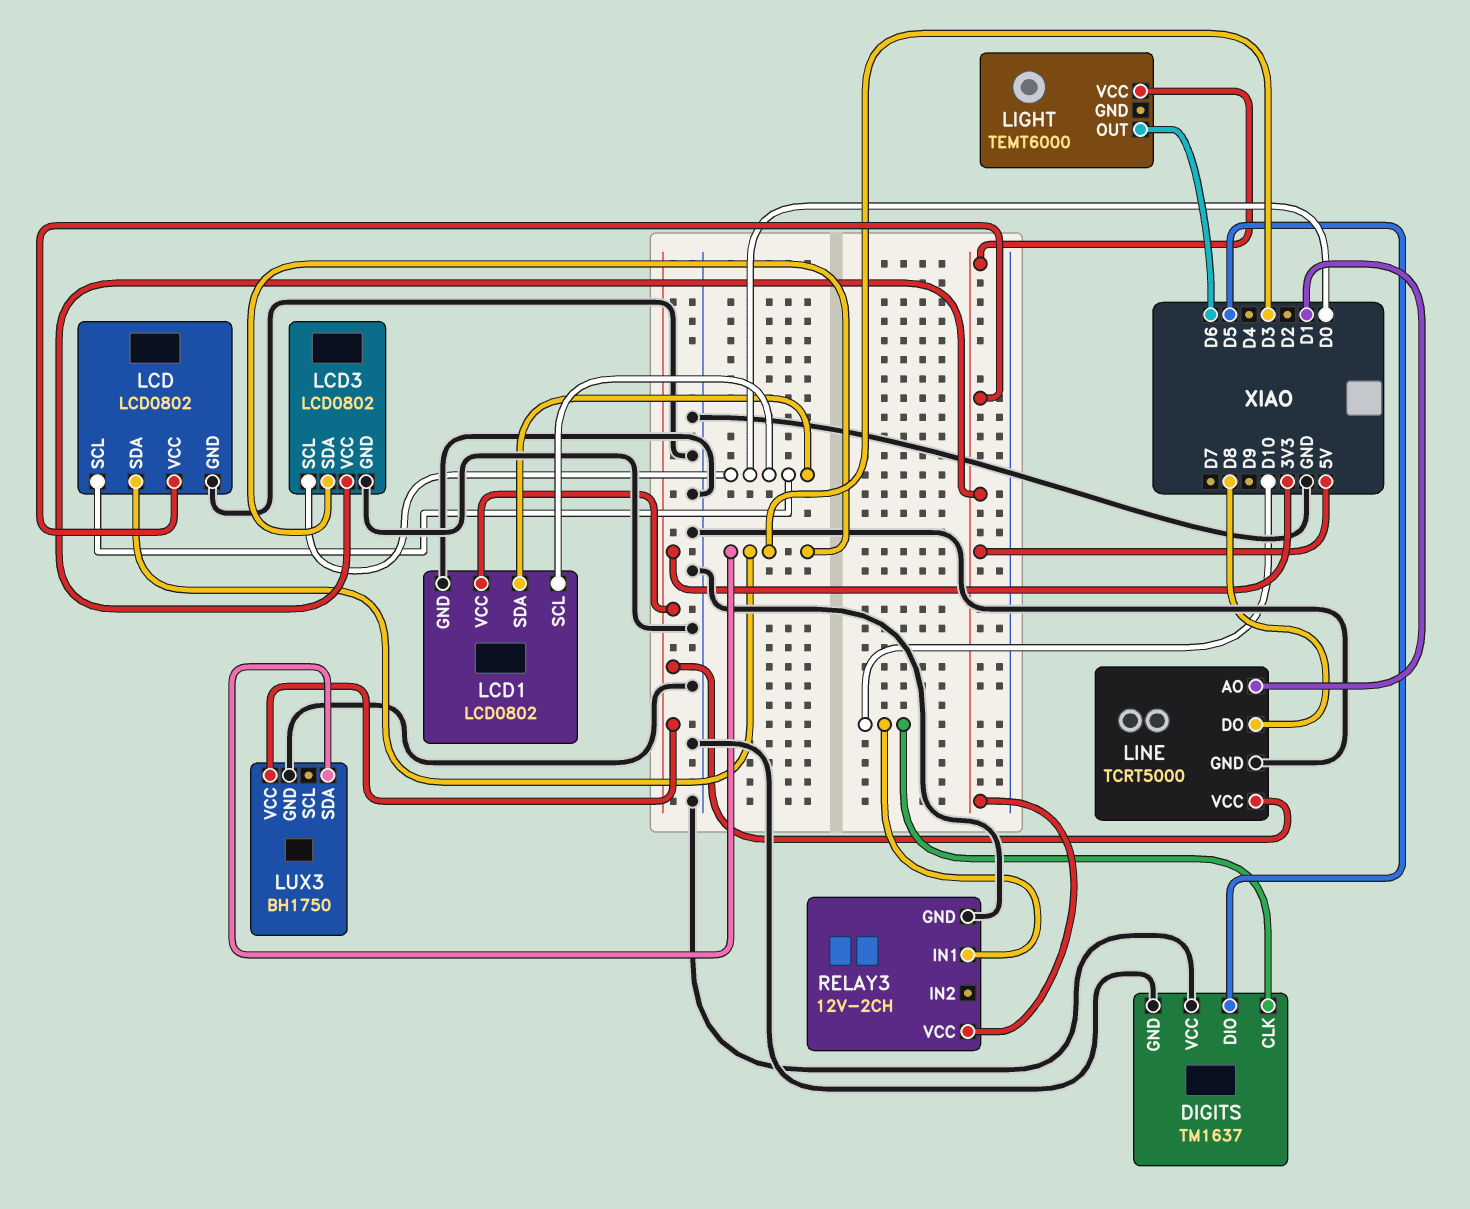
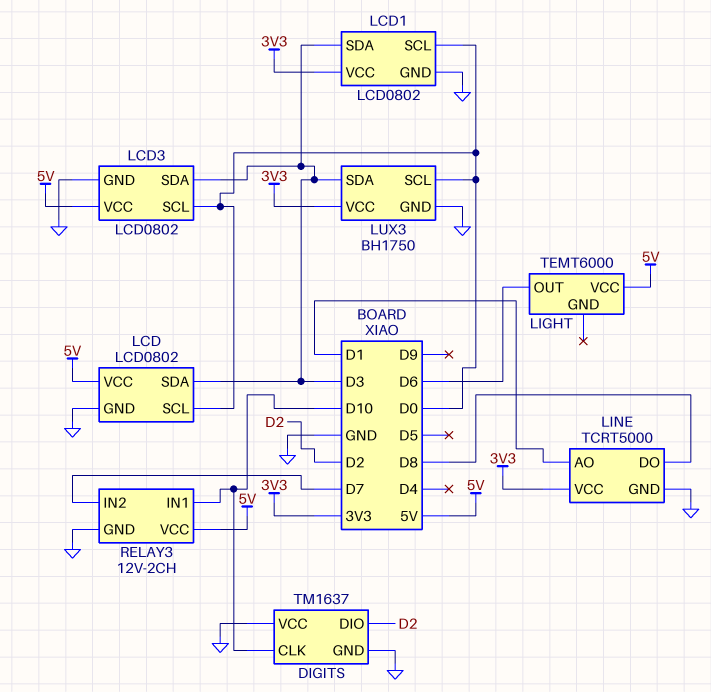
DIGITS pin DIO: D5 -> D2
LCD1 pin SDA: D0 -> D3
LUX3 pin SCL: none -> D0
RELAY3 pin IN2: none -> D7

